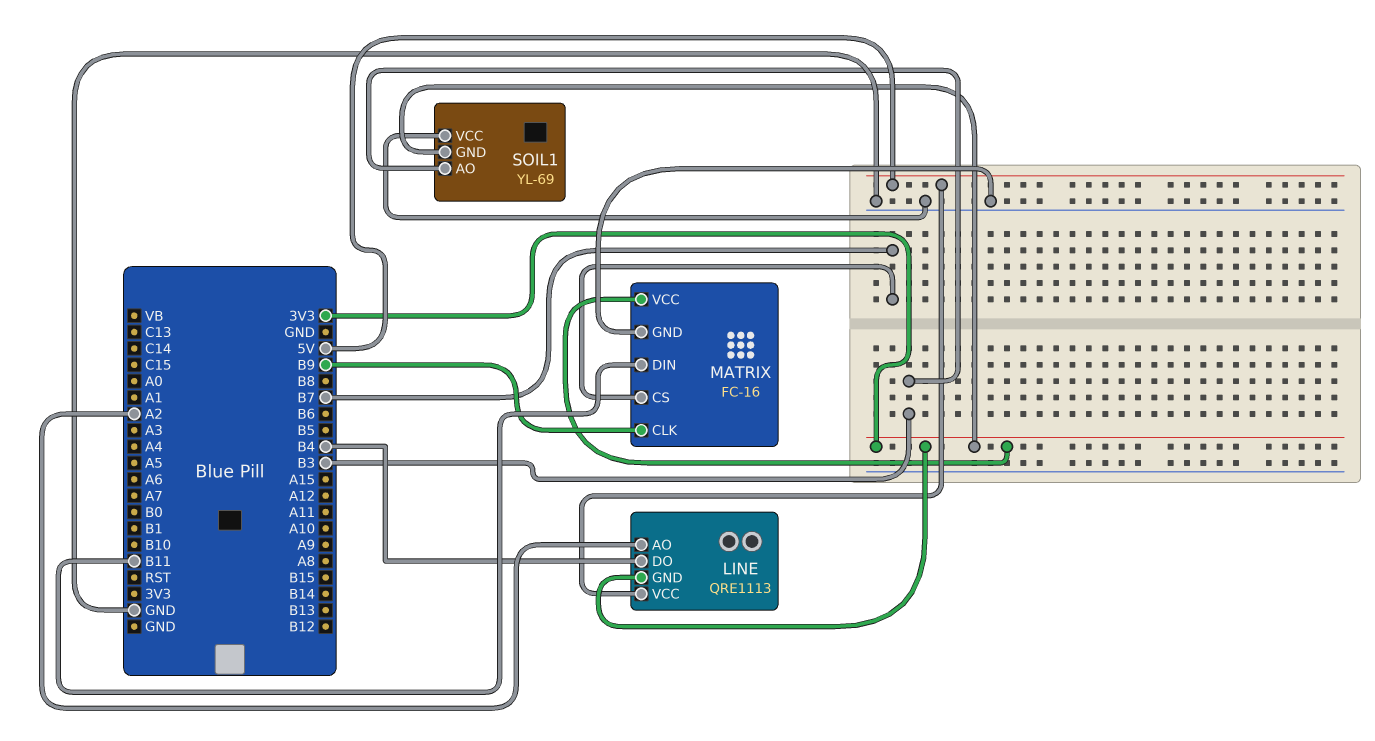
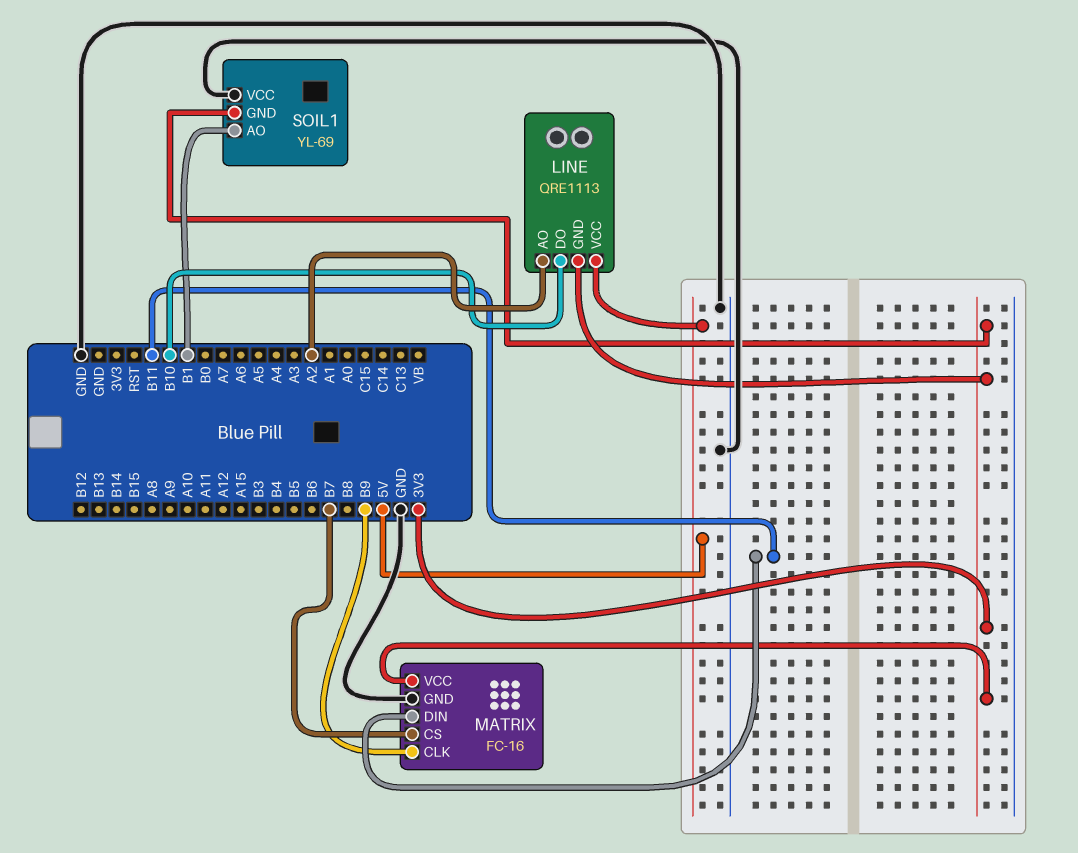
LINE pin DO: B4 -> B10
SOIL1 pin AO: B3 -> B1

